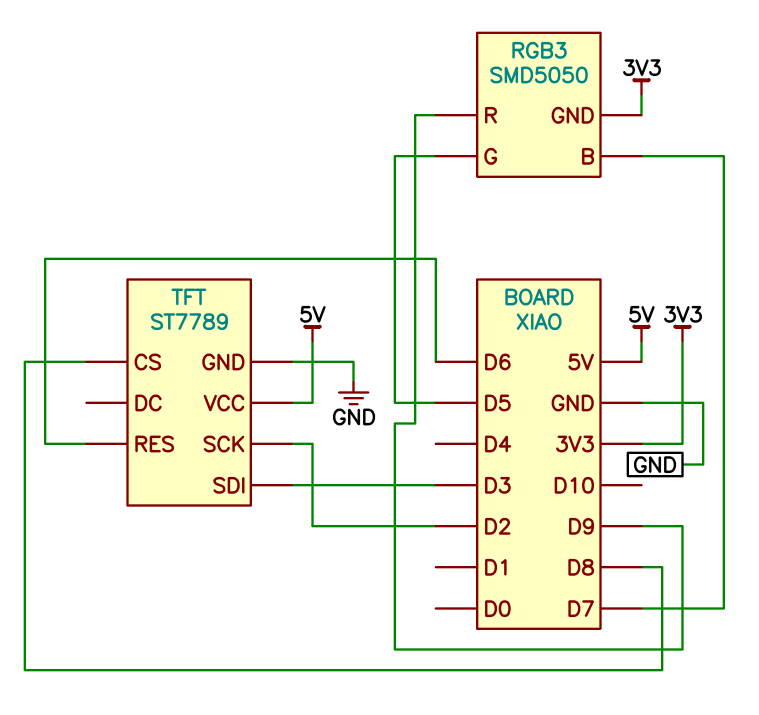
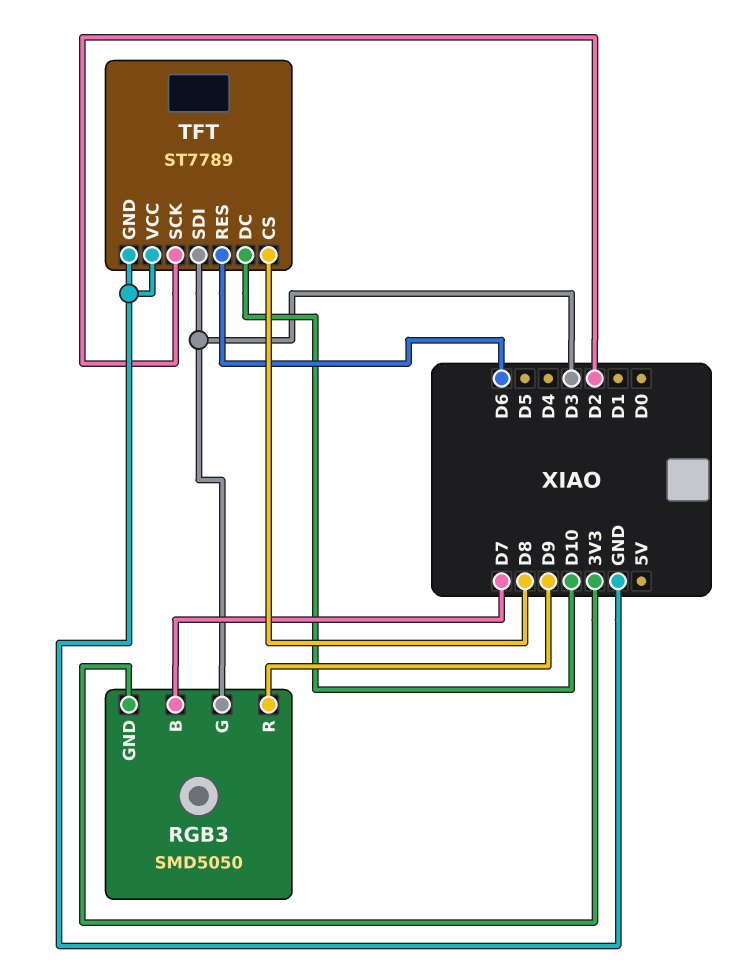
RGB3 pin G: D5 -> D3
TFT pin DC: none -> D10
TFT pin VCC: 5V -> GND

